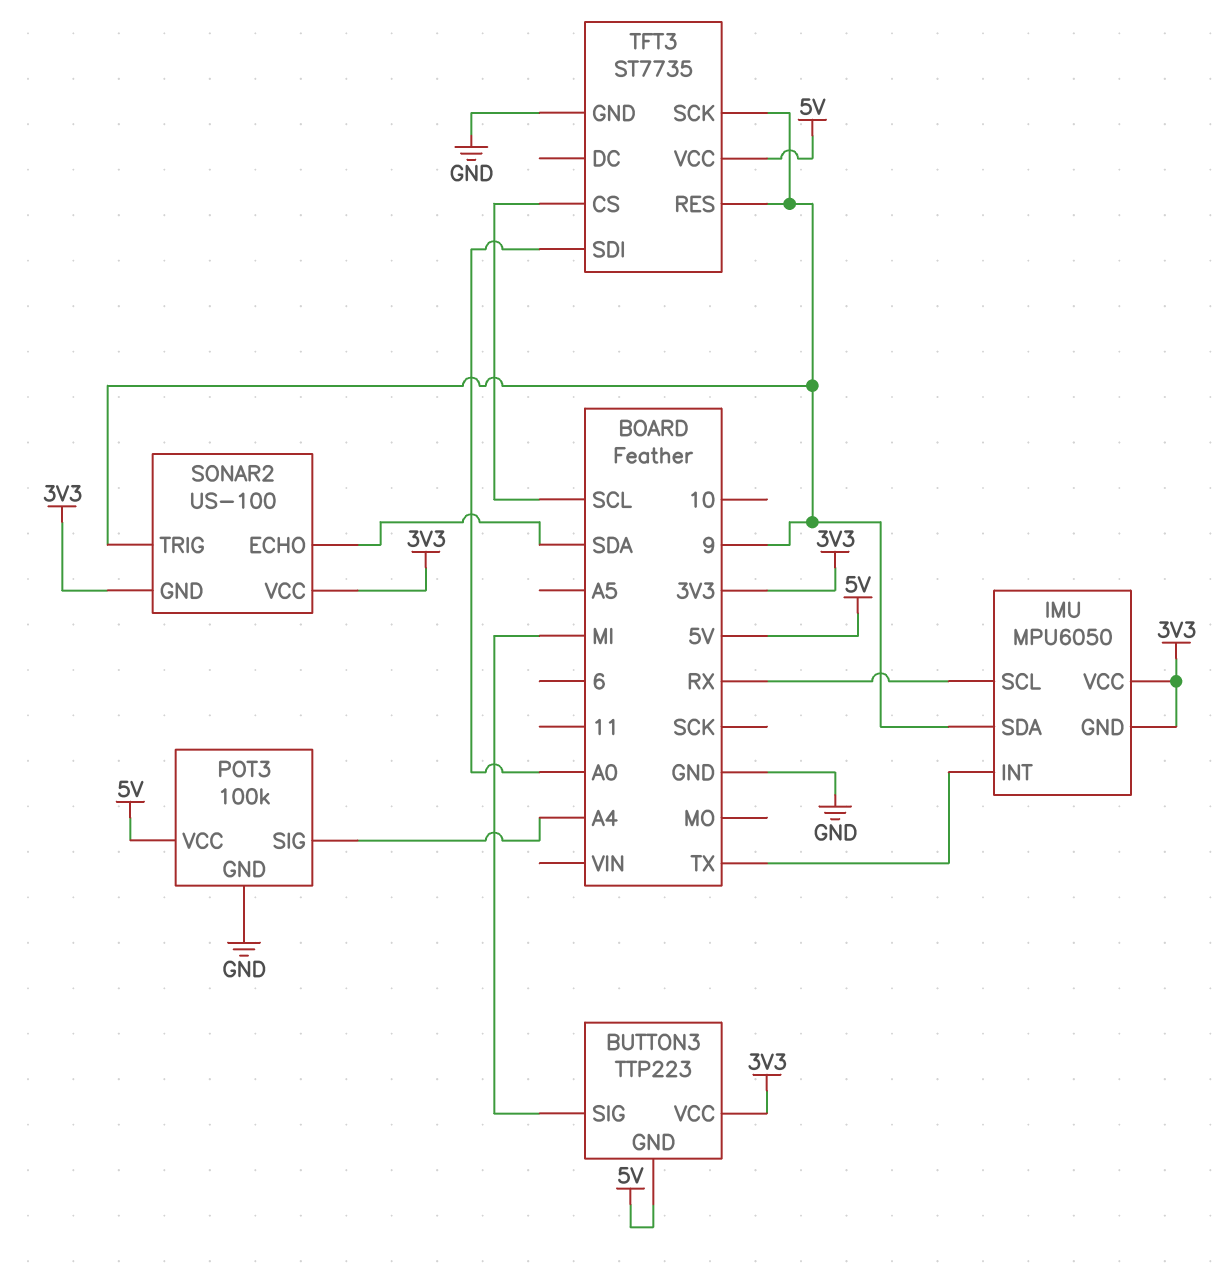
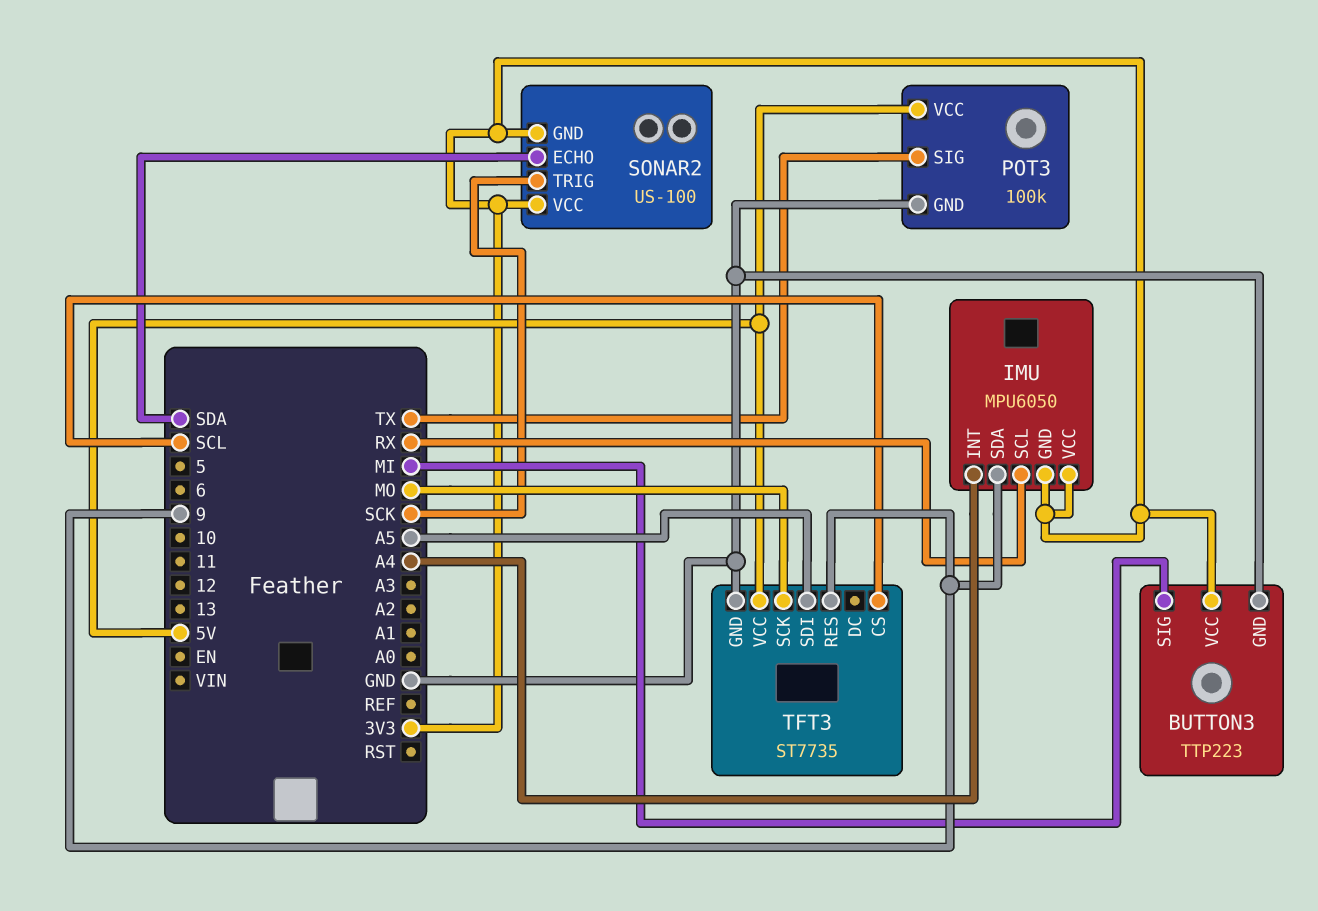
BUTTON3 pin GND: 5V -> GND
IMU pin INT: TX -> A4
POT3 pin SIG: A4 -> TX
SONAR2 pin TRIG: 9 -> SCK
TFT3 pin SCK: 9 -> MO
TFT3 pin SDI: A0 -> A5

